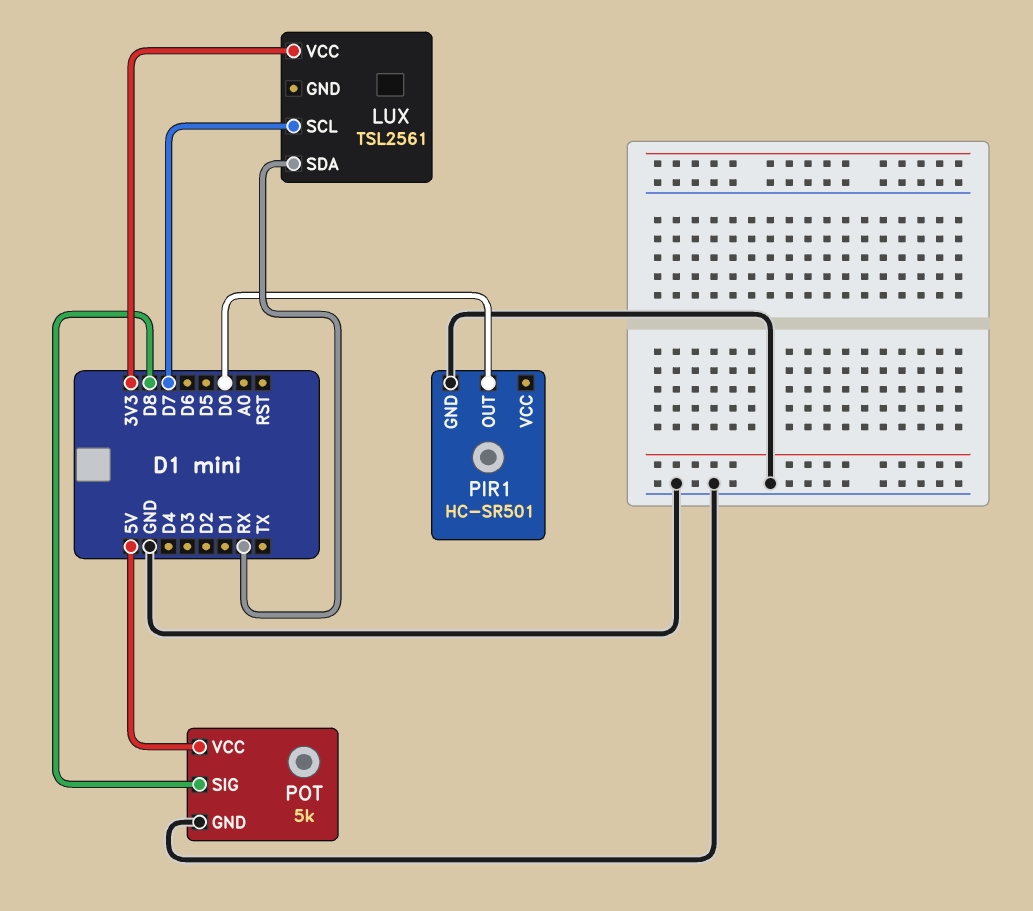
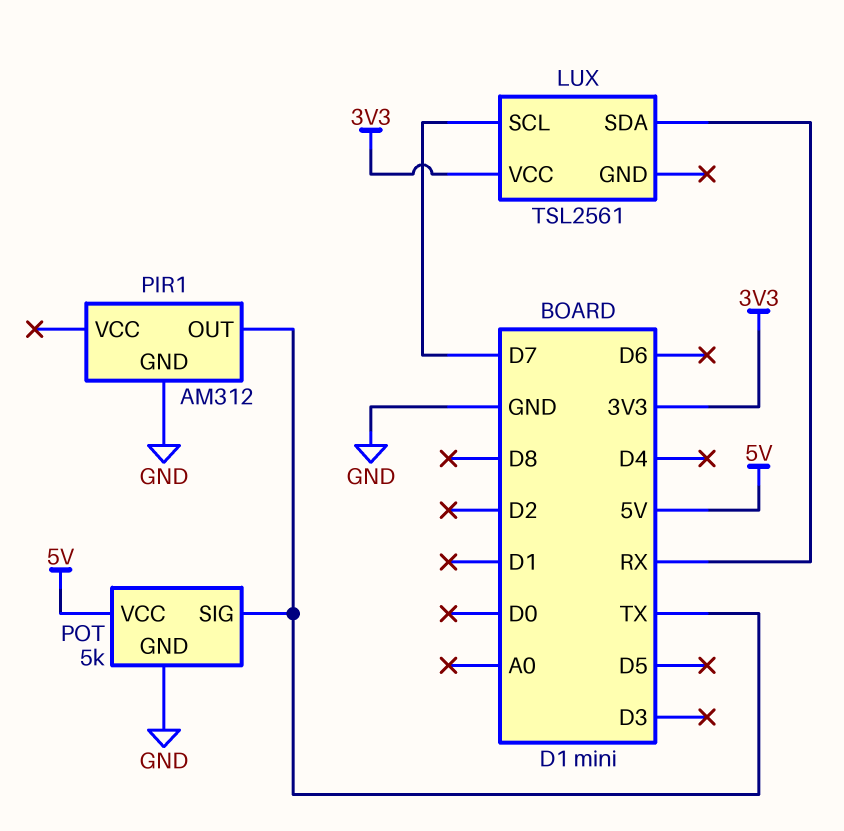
PIR1: HC-SR501 -> AM312
PIR1 pin OUT: D0 -> TX
POT pin SIG: D8 -> TX

